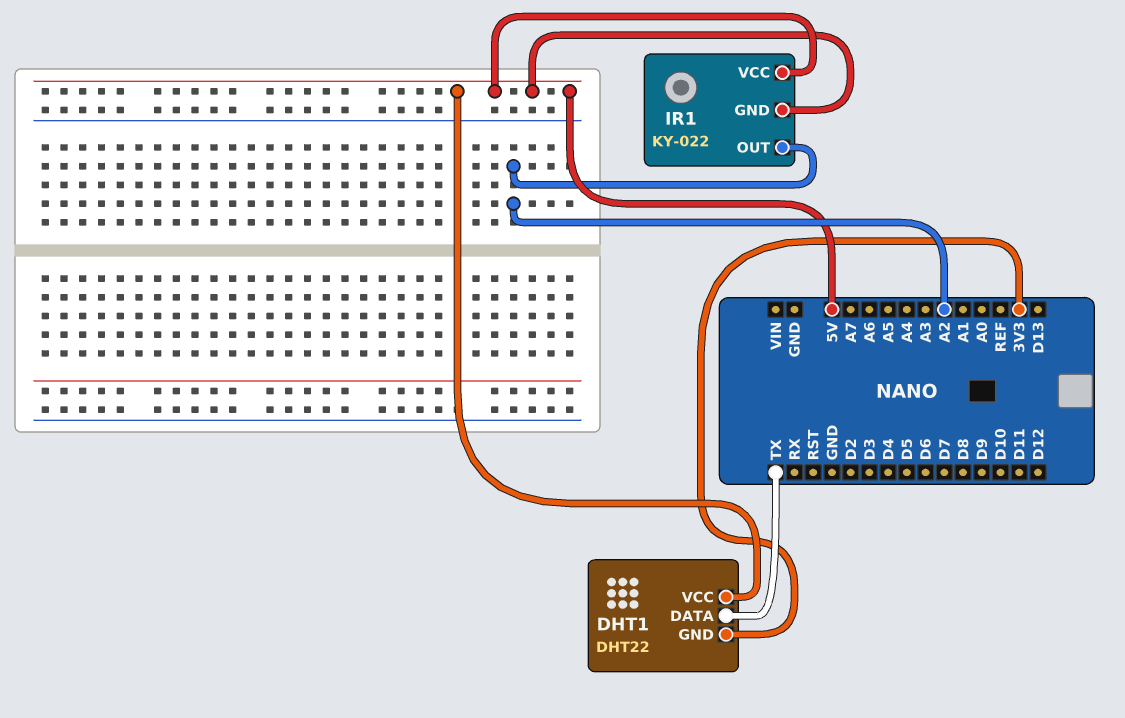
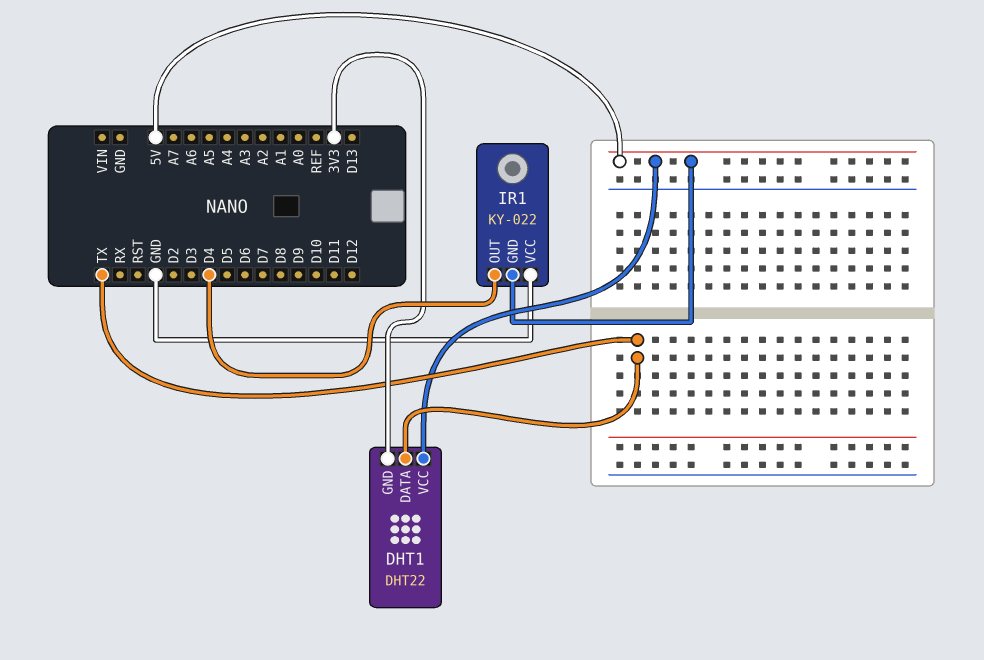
IR1 pin OUT: A2 -> D4
IR1 pin VCC: 5V -> GND

